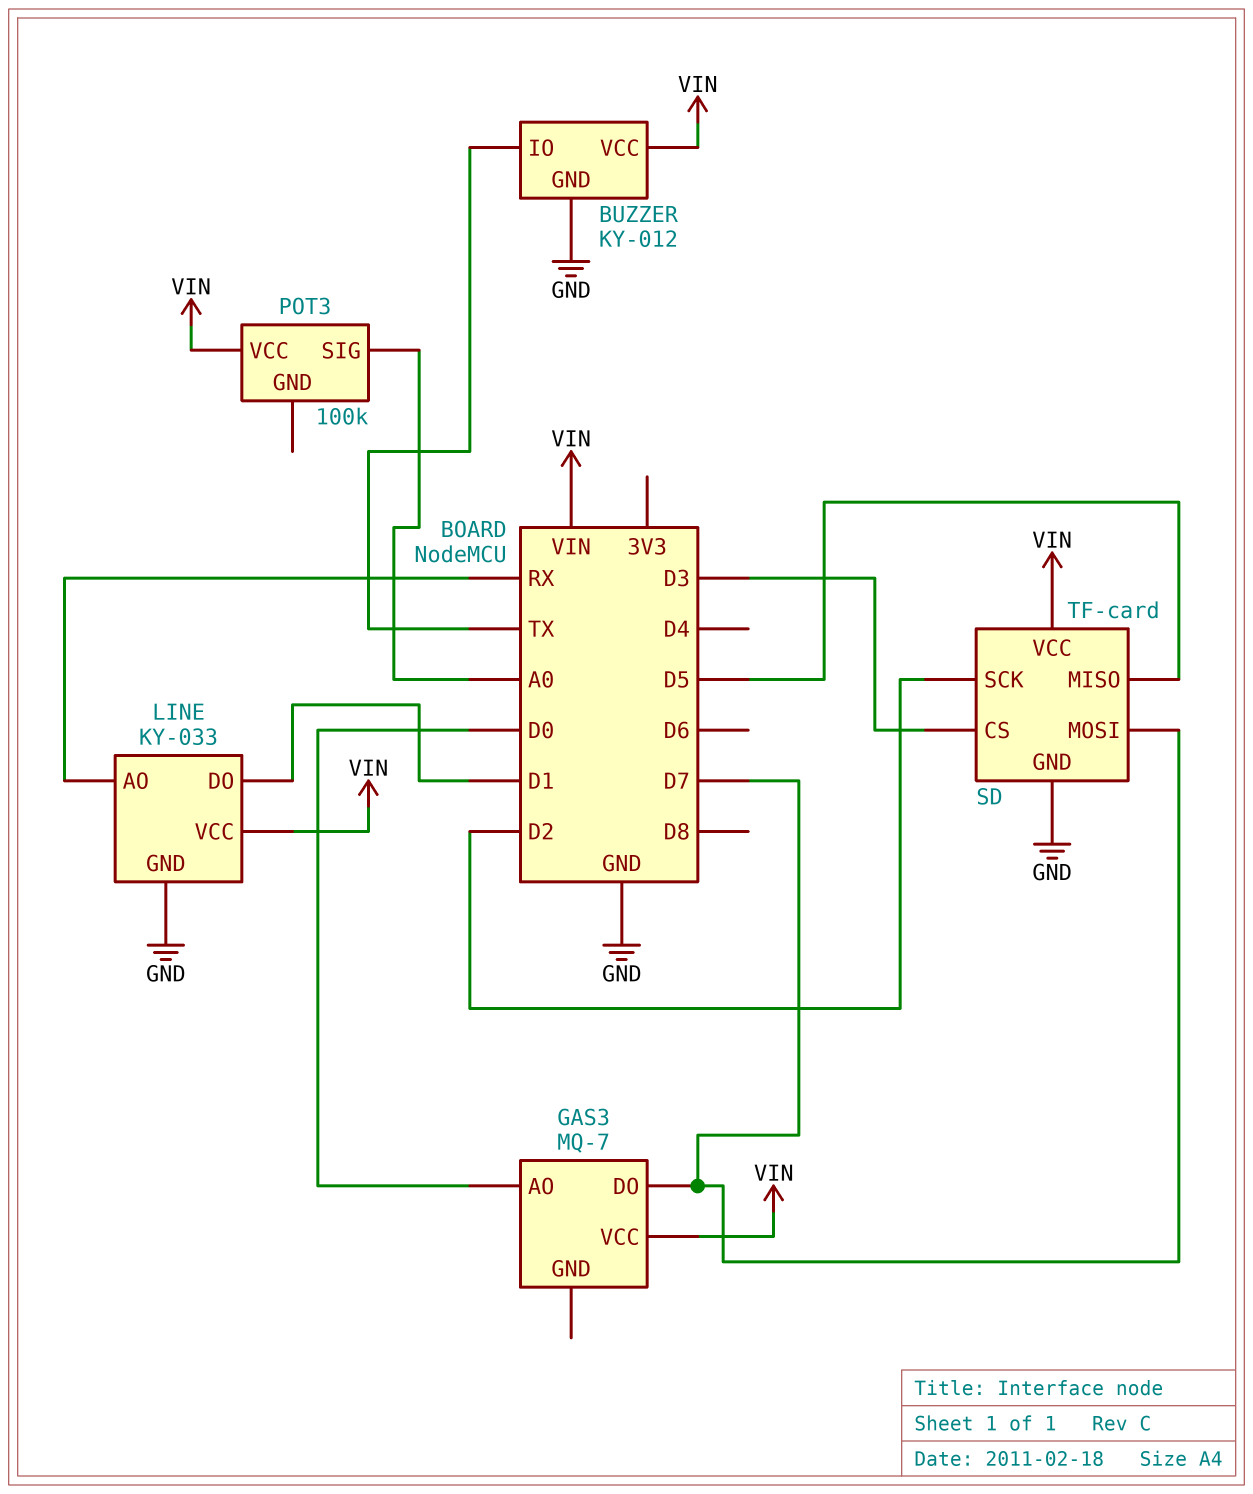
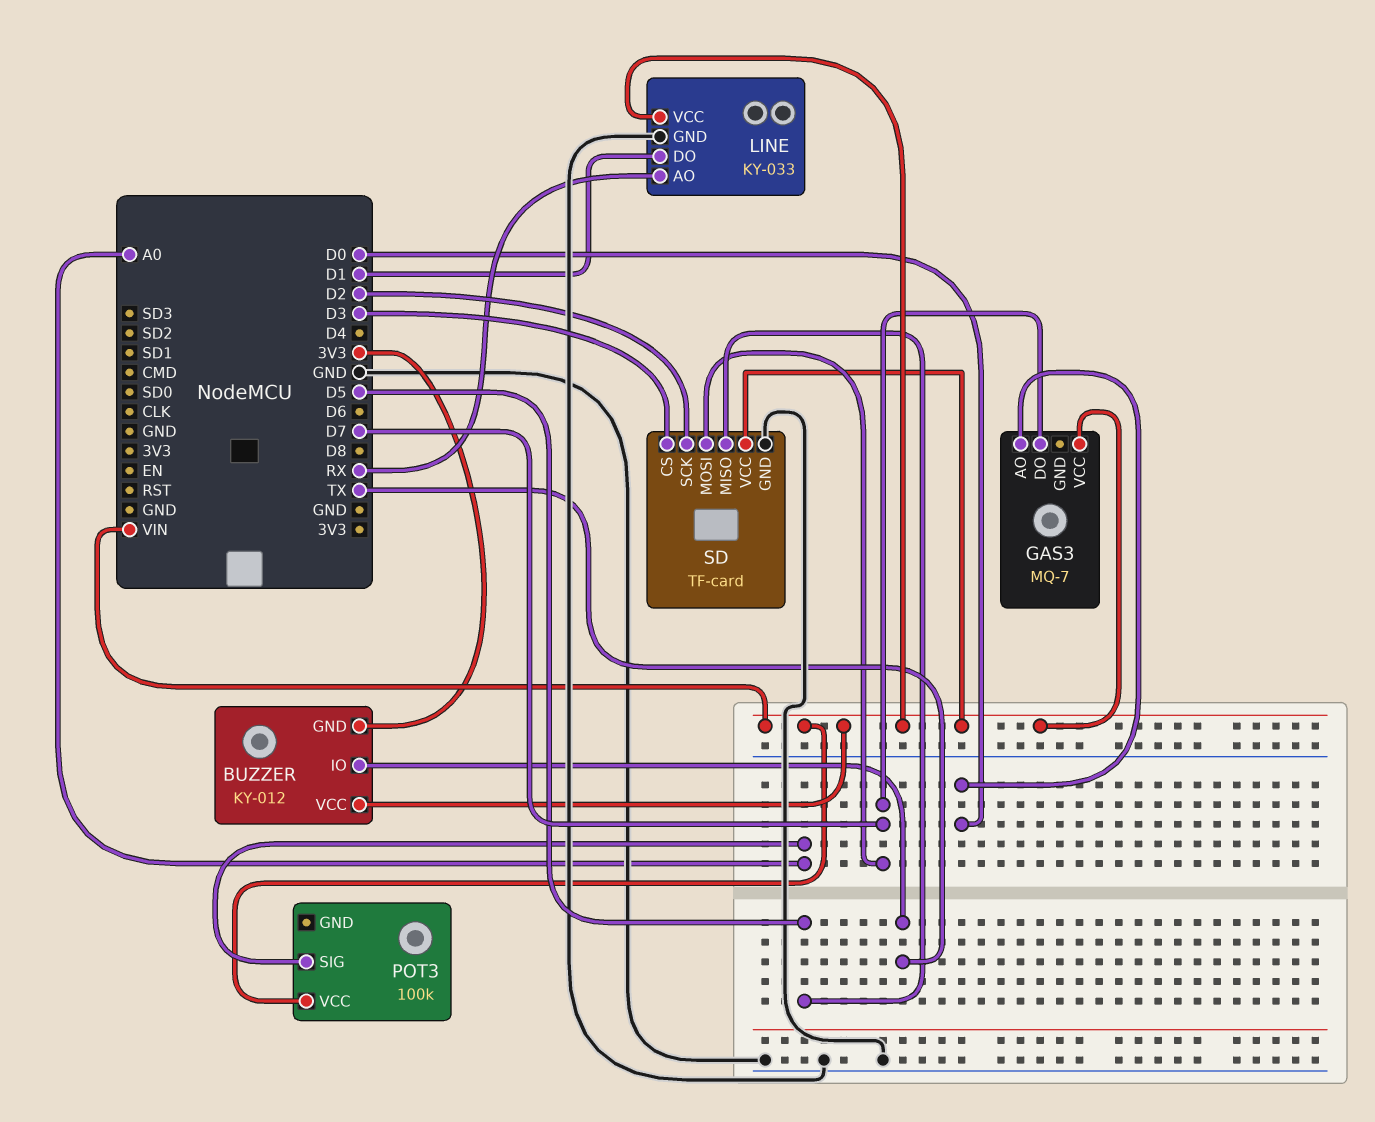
BUZZER pin GND: GND -> 3V3

